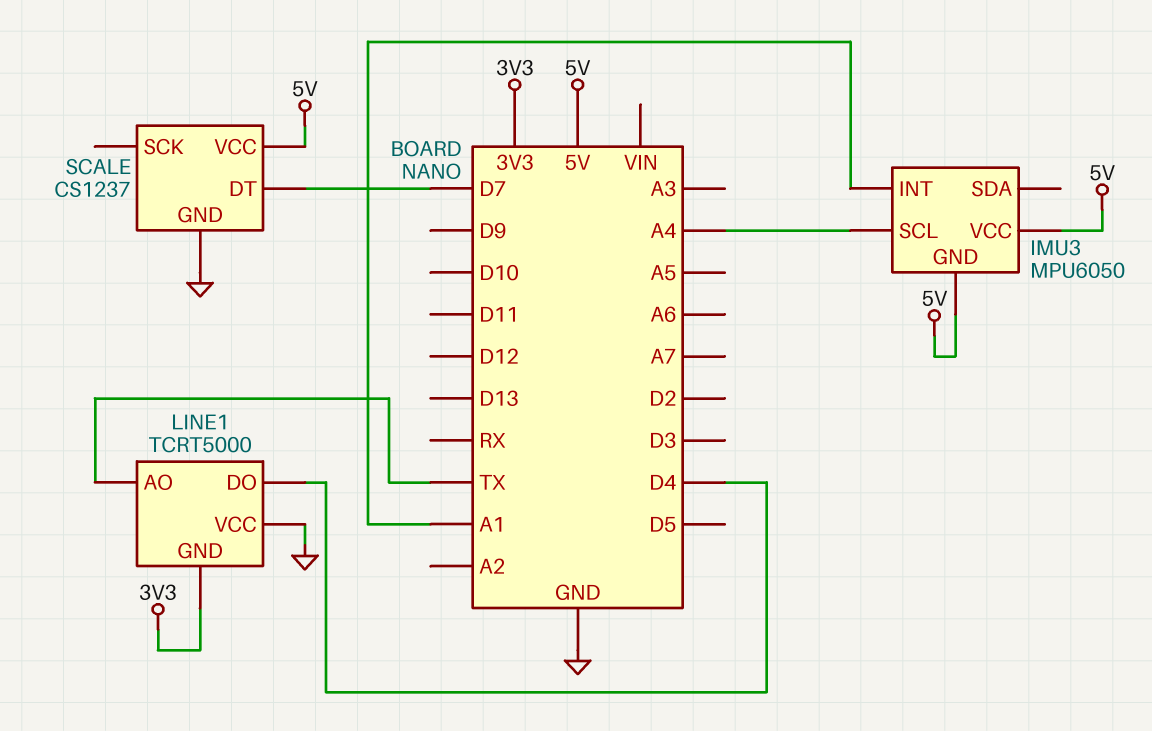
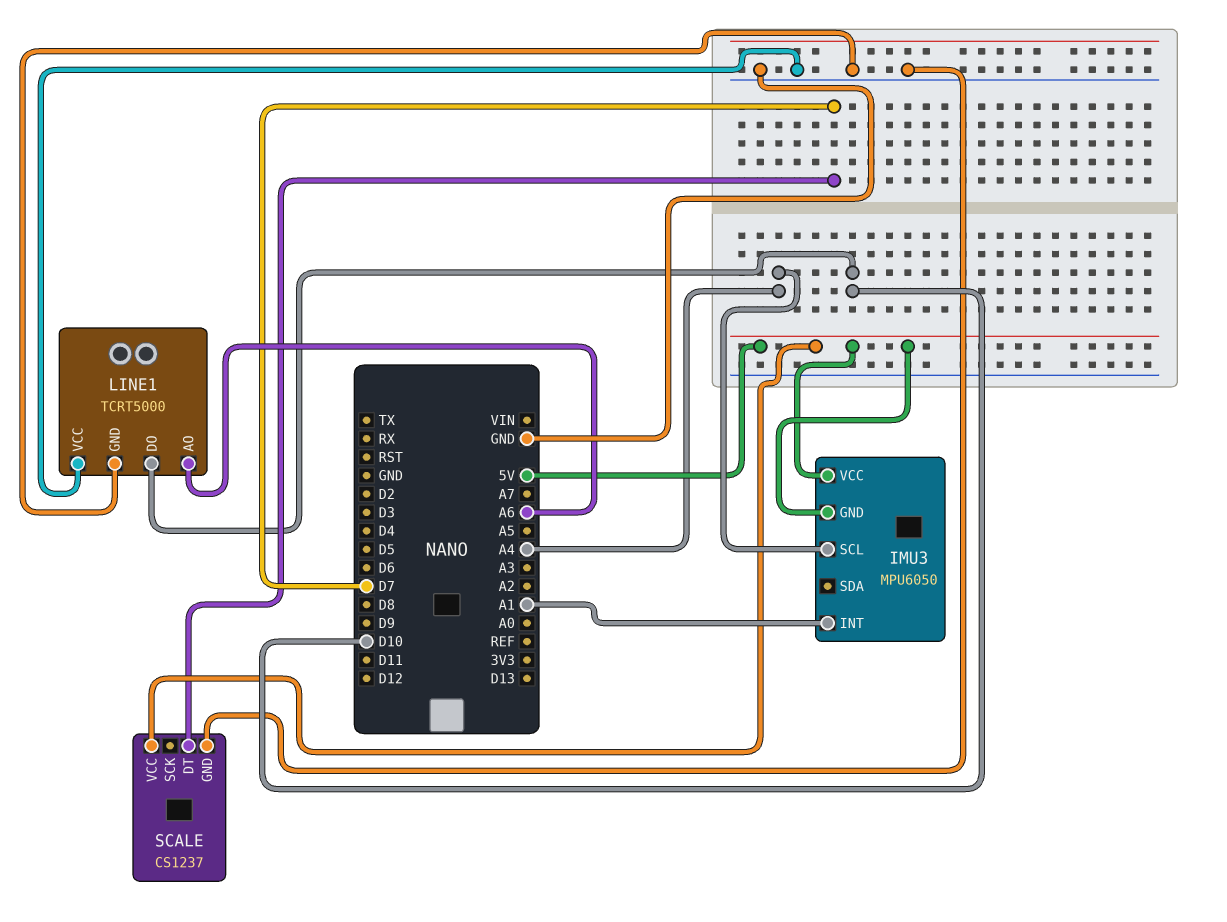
LINE1 pin AO: TX -> A6
LINE1 pin DO: D4 -> D10
LINE1 pin GND: 3V3 -> GND

